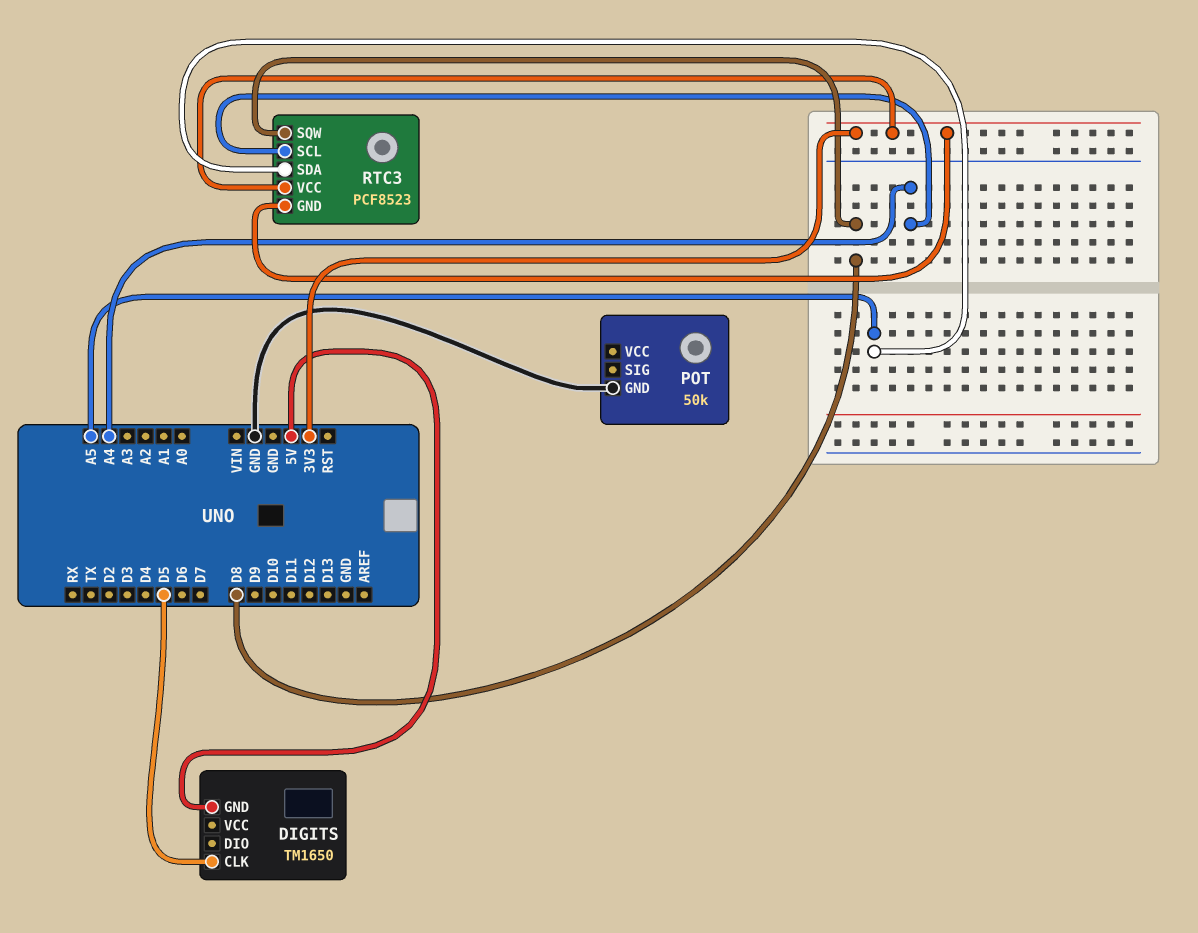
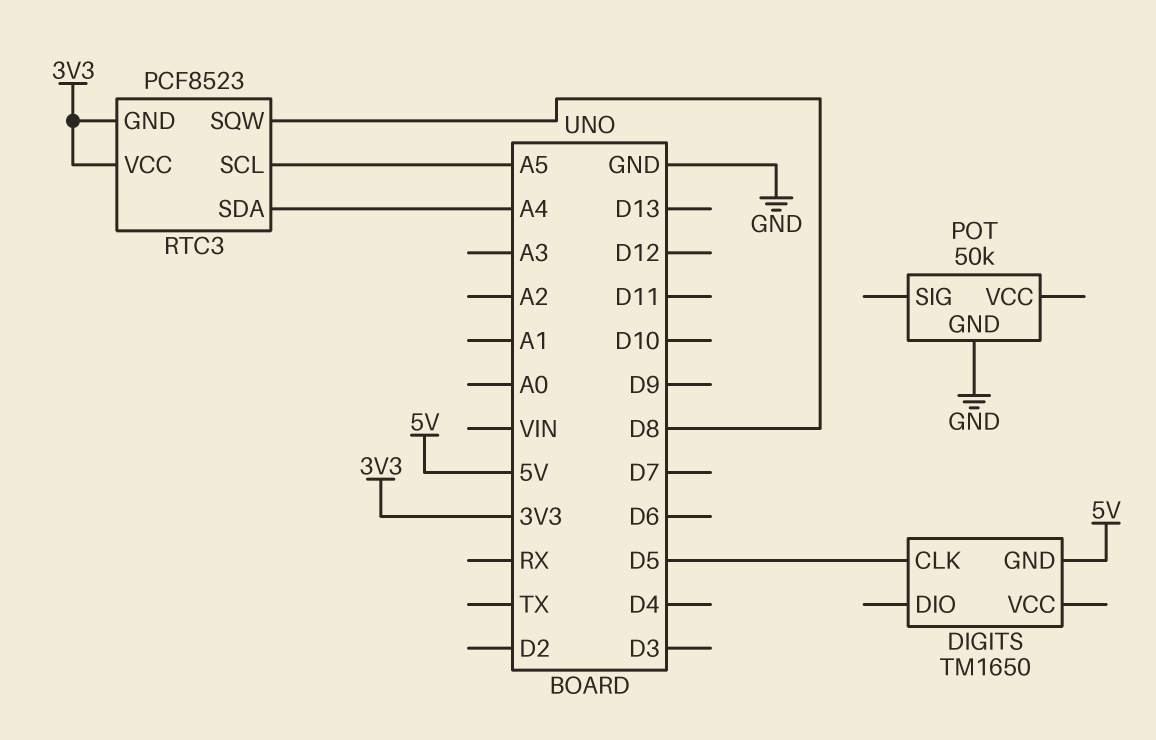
RTC3 pin SCL: A4 -> A5
RTC3 pin SDA: A5 -> A4

